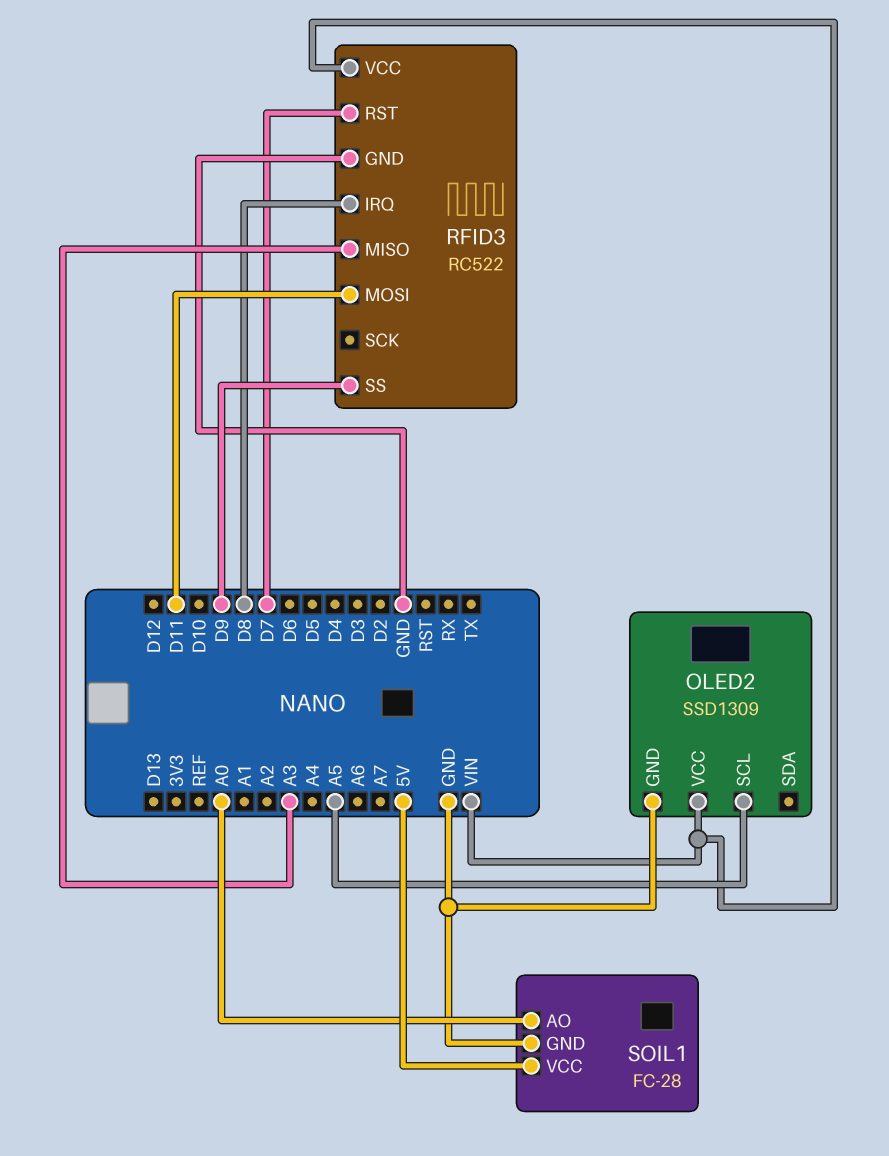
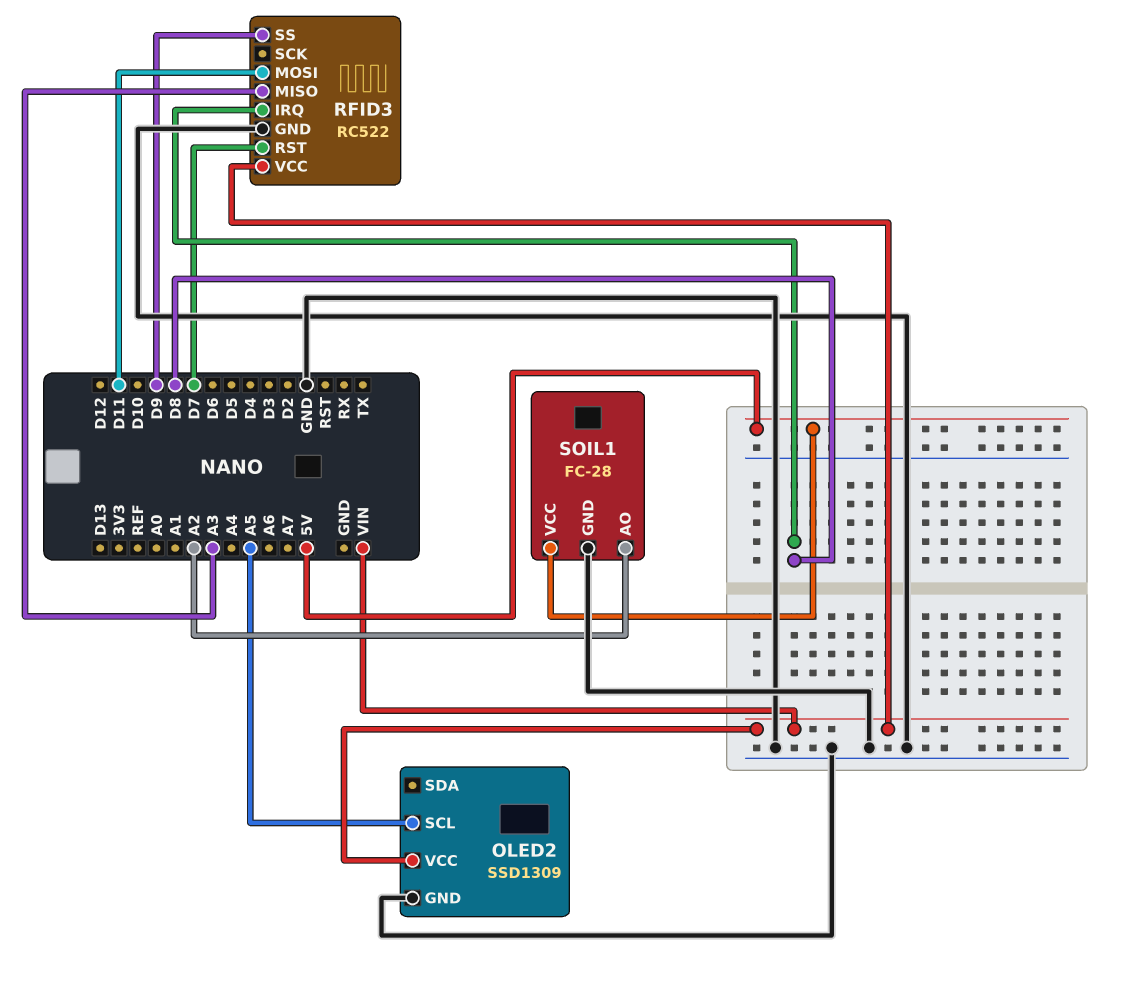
SOIL1 pin AO: A0 -> A2

